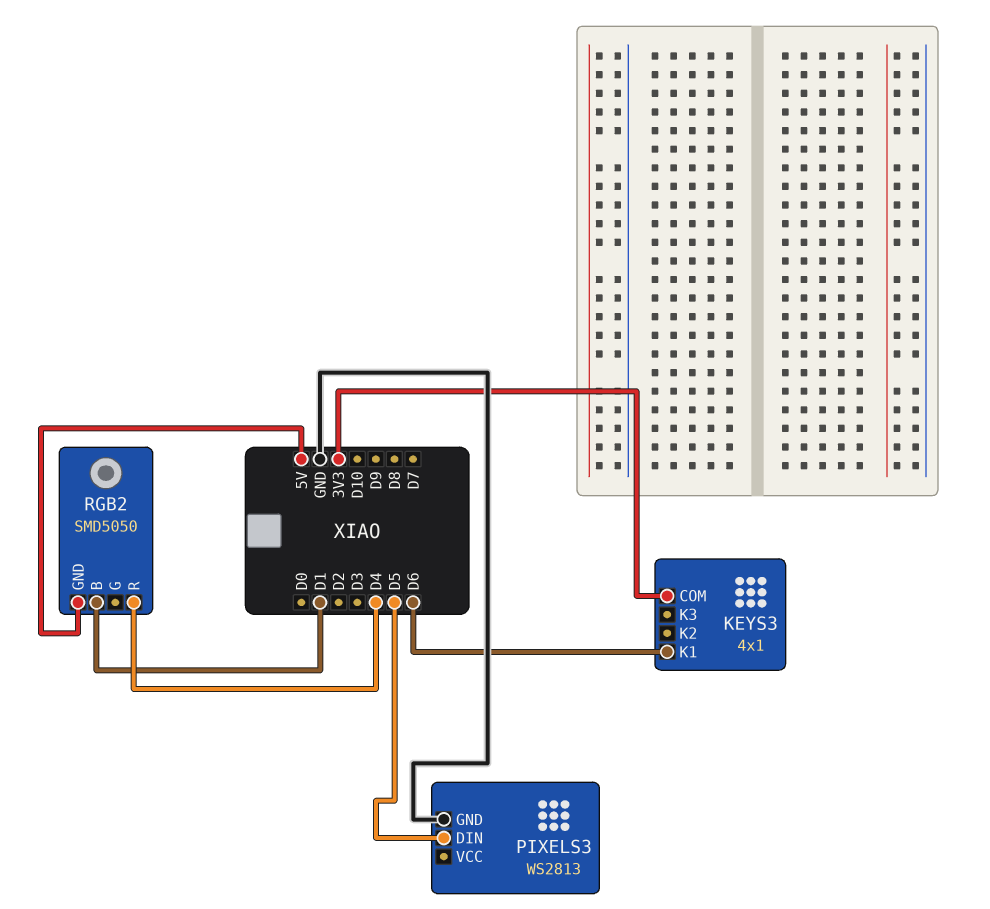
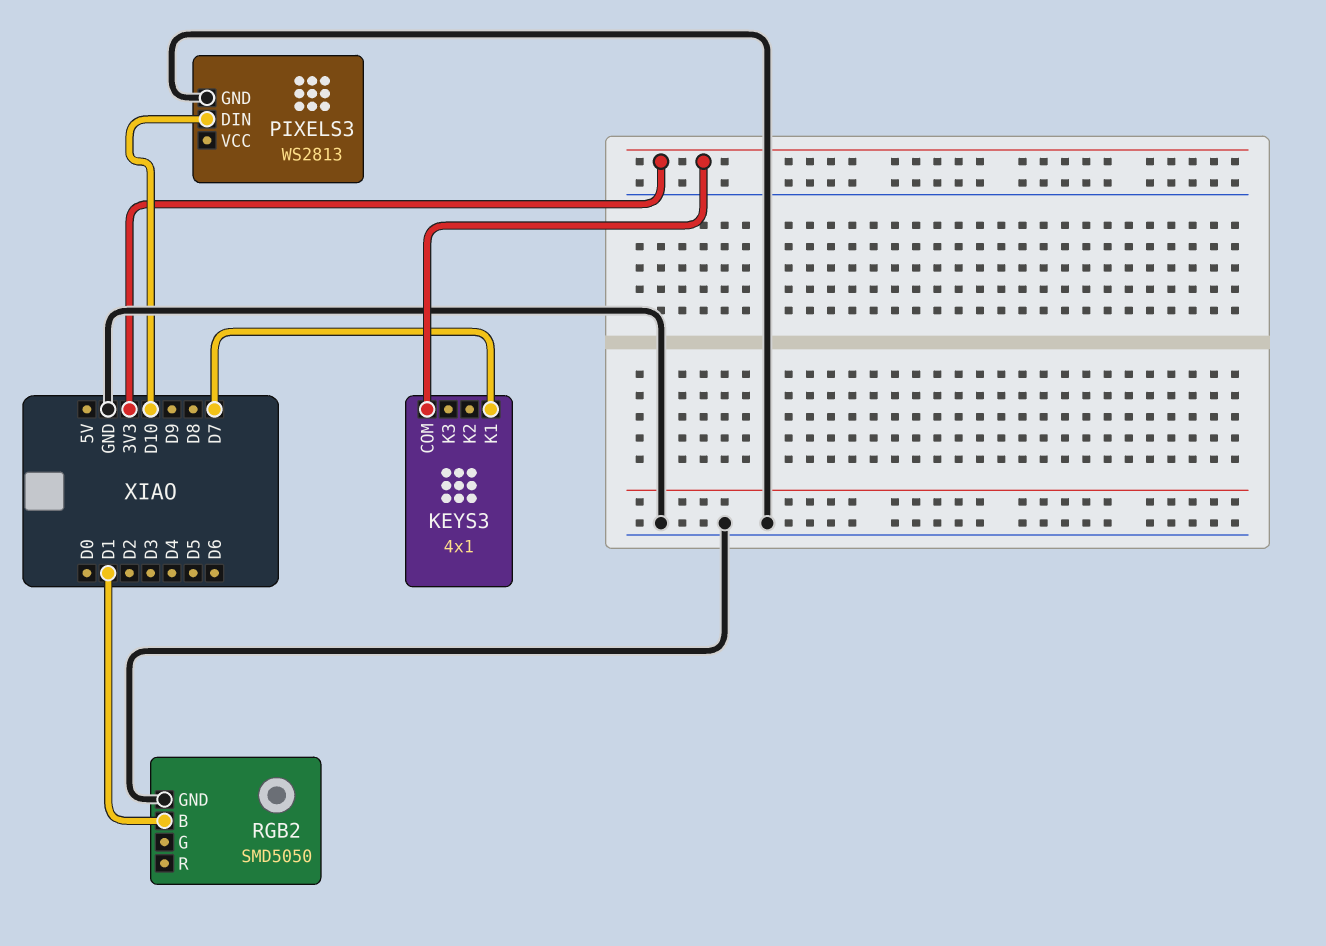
KEYS3 pin K1: D6 -> D7
PIXELS3 pin DIN: D5 -> D10
RGB2 pin GND: 5V -> GND
RGB2 pin R: D4 -> none

